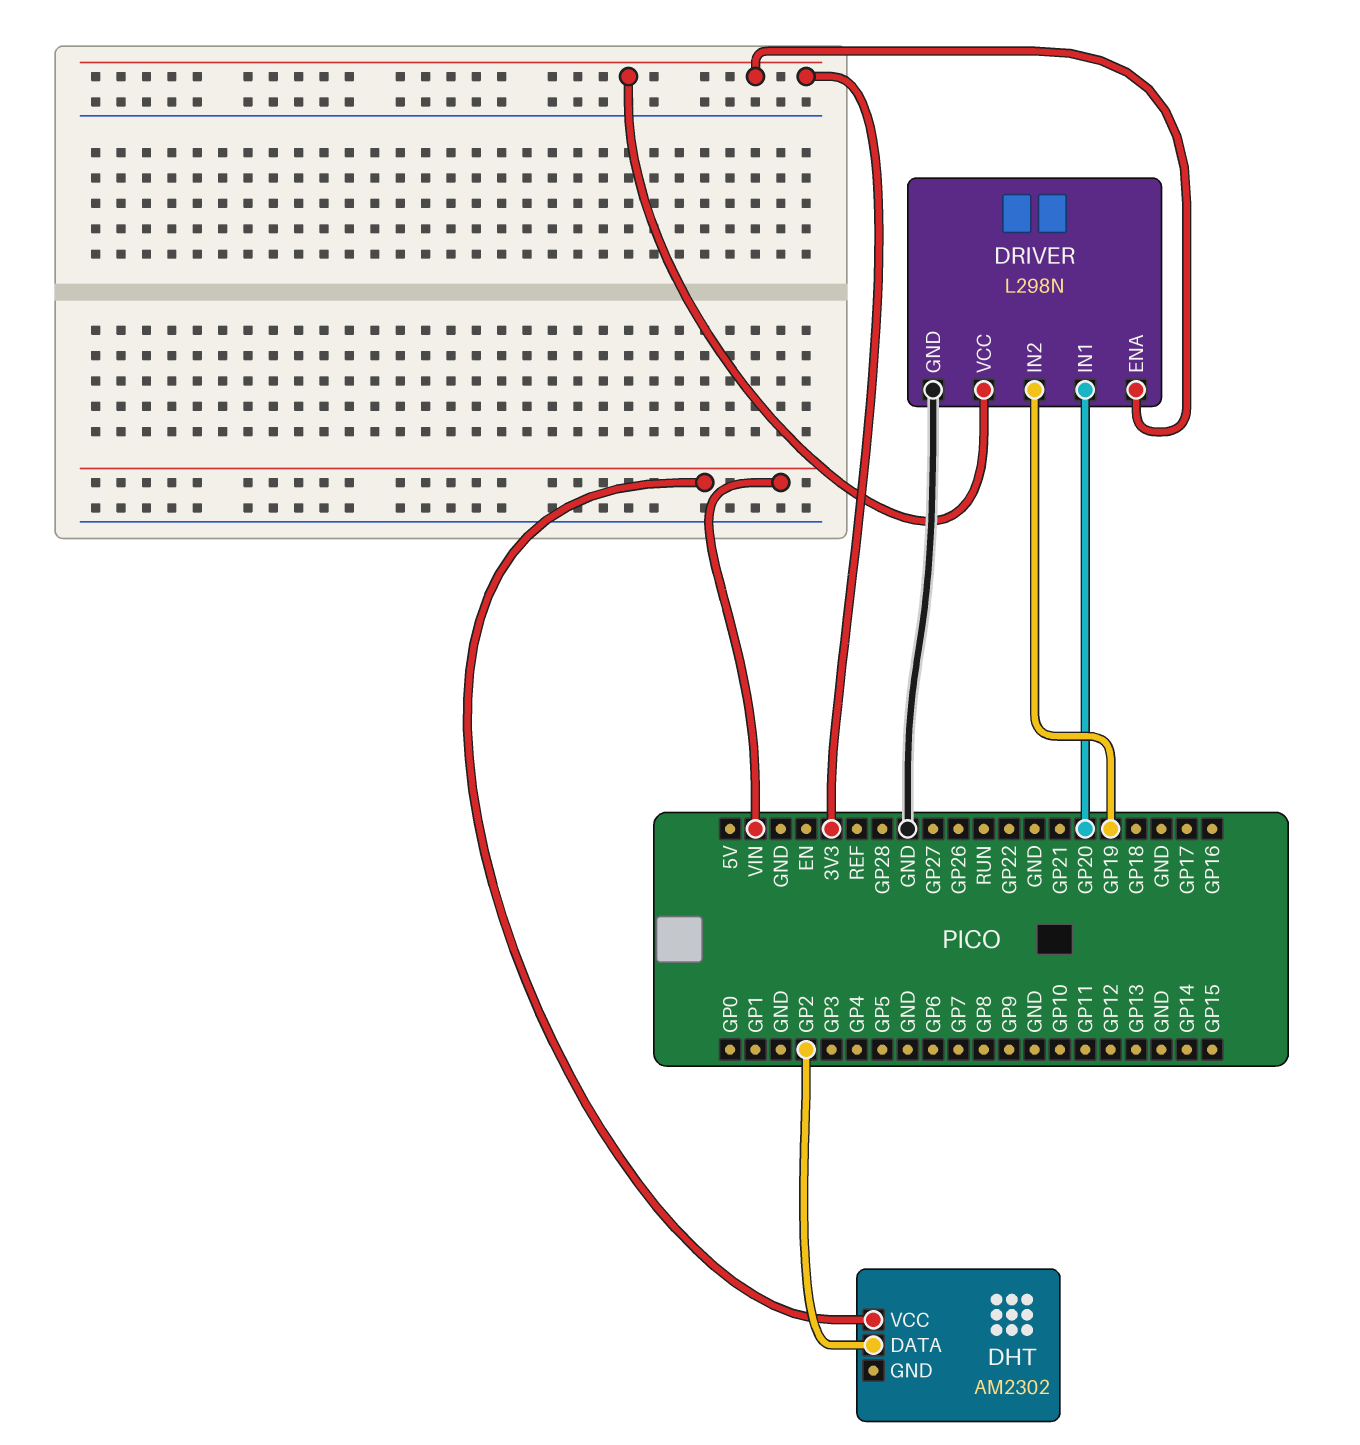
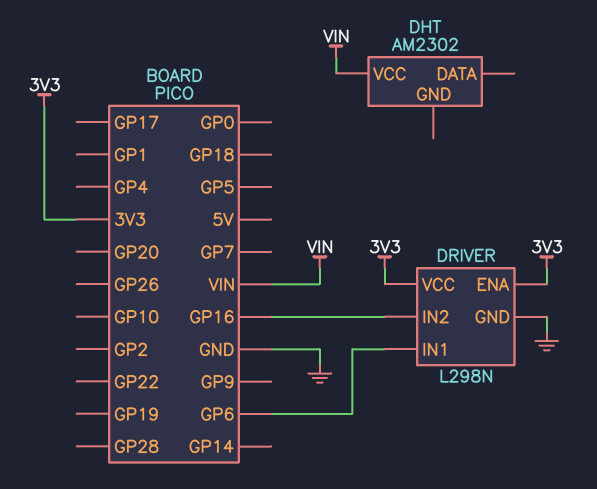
DHT pin DATA: GP2 -> none
DRIVER pin IN1: GP20 -> GP6
DRIVER pin IN2: GP19 -> GP16

